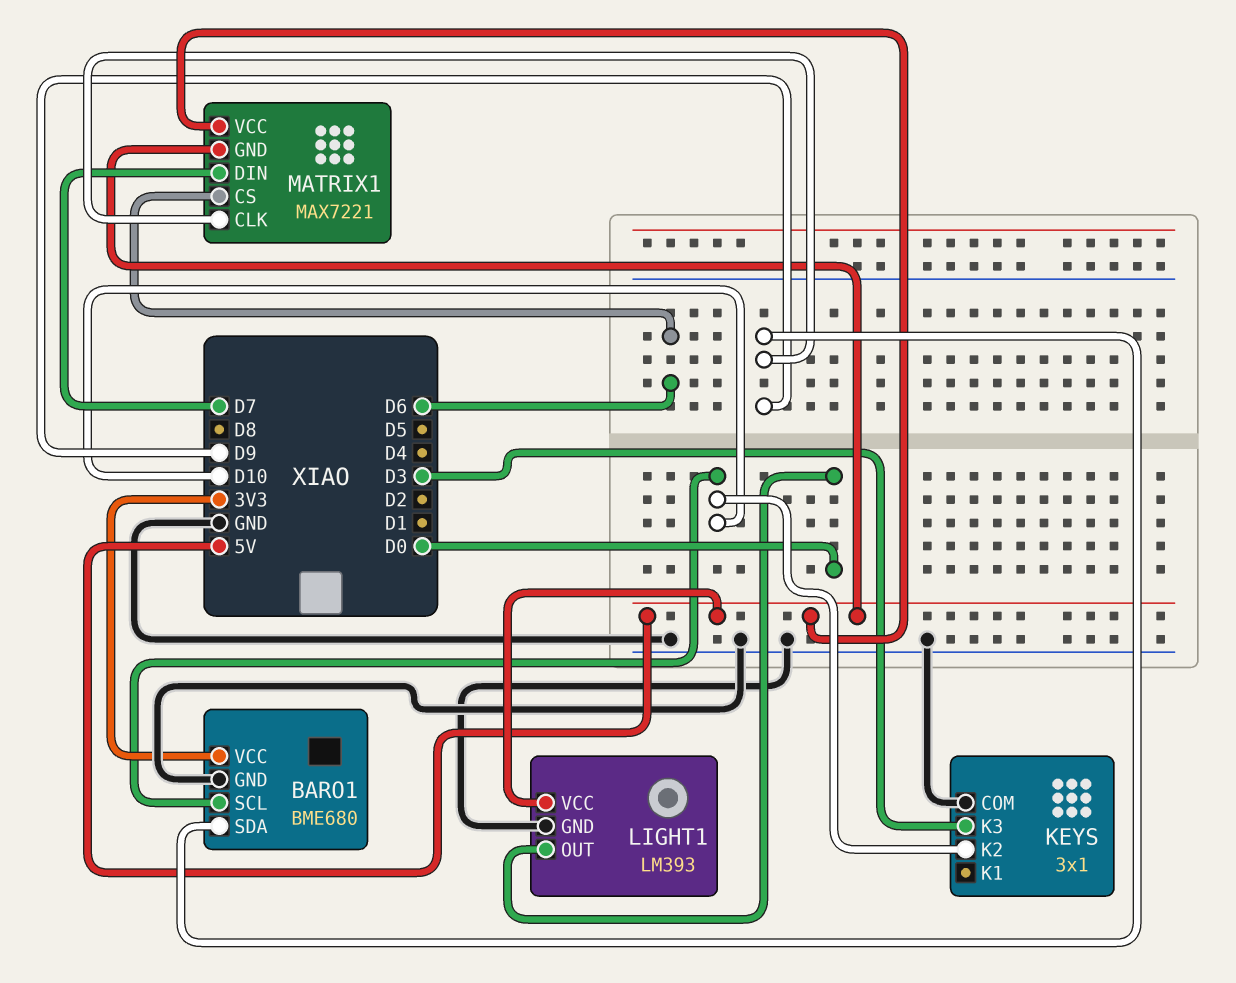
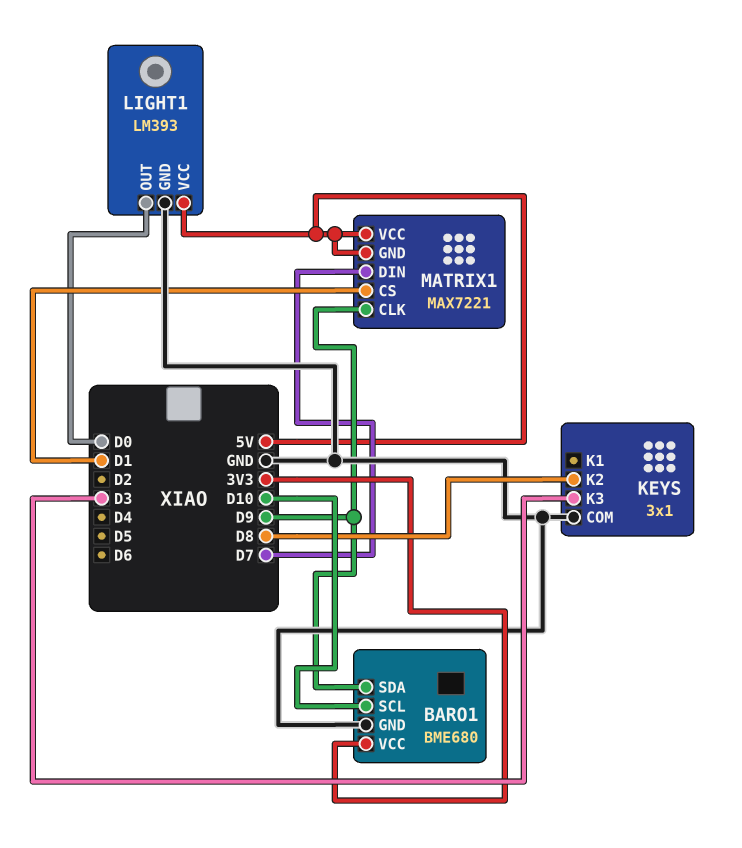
KEYS pin K2: D10 -> D8
MATRIX1 pin CS: D6 -> D1

